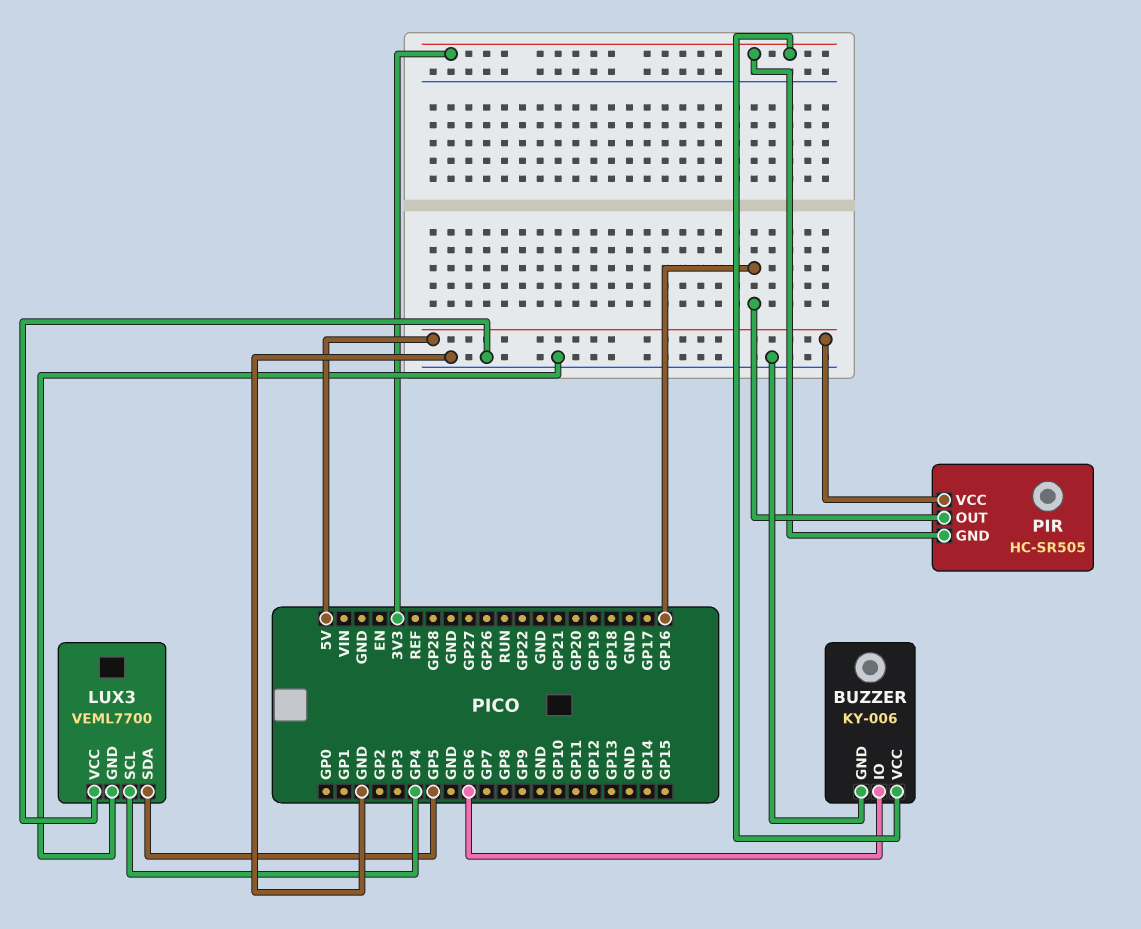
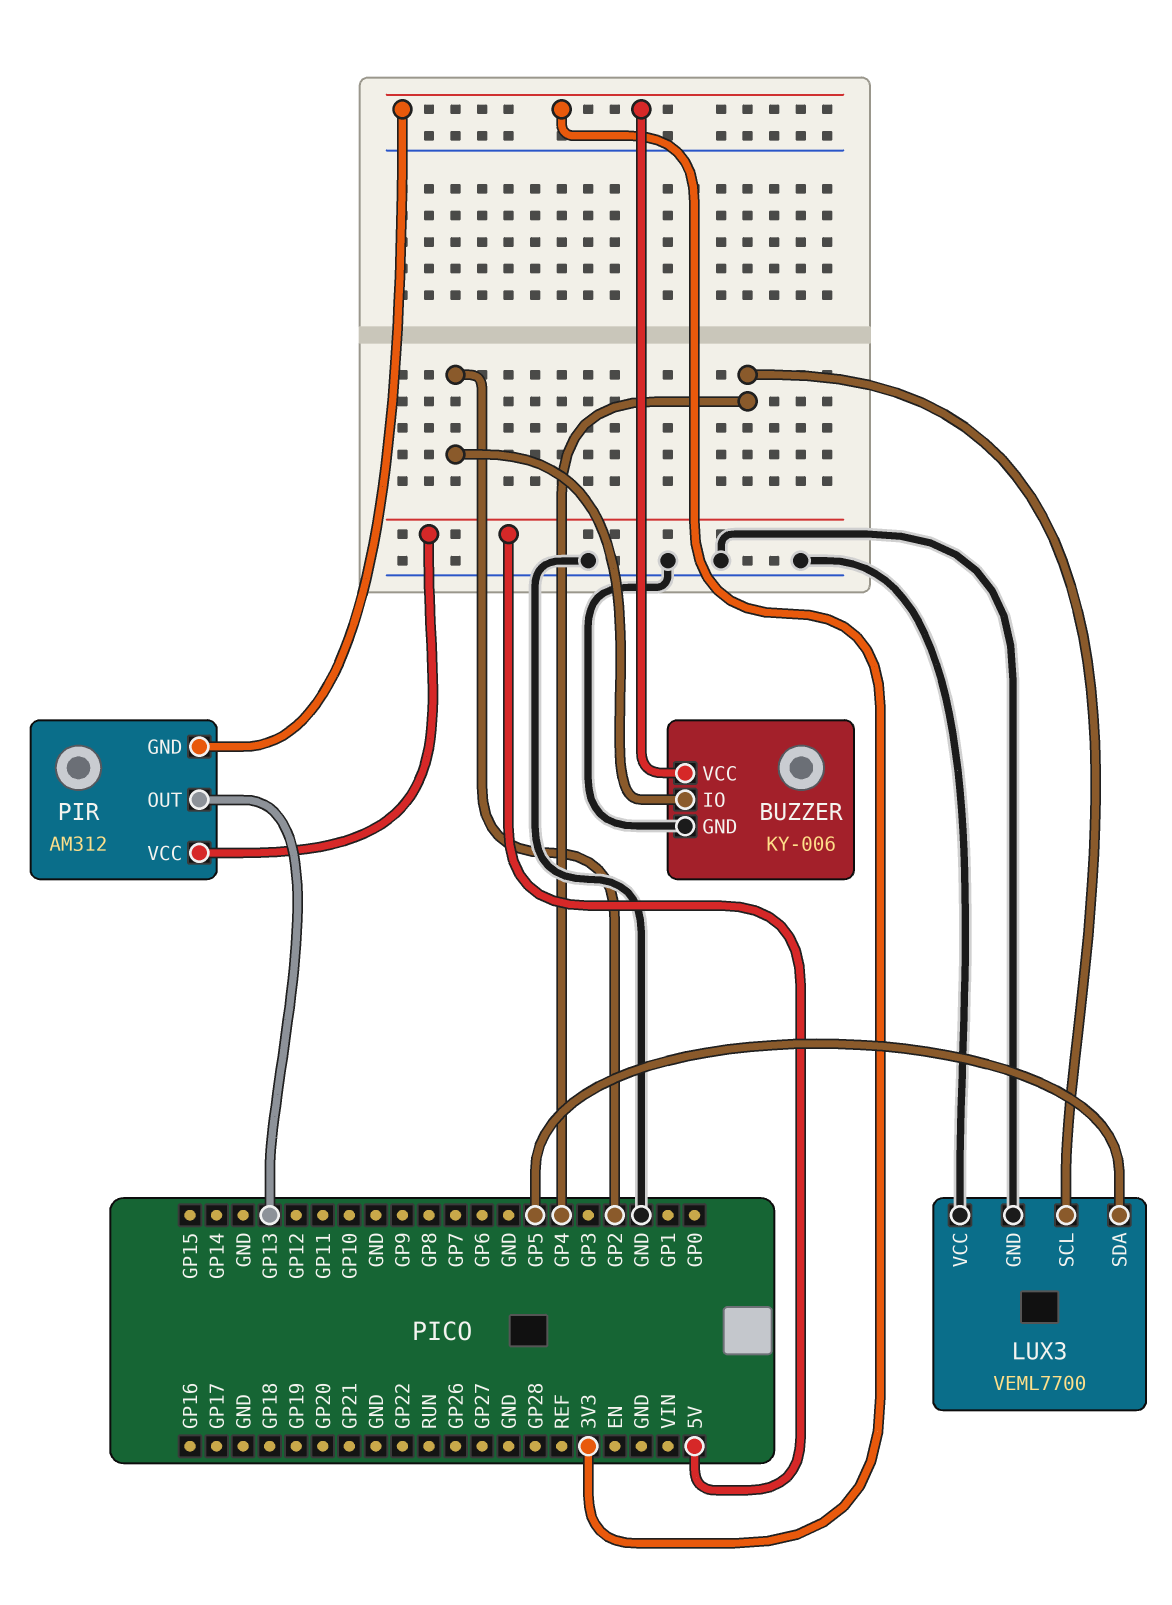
BUZZER pin IO: GP6 -> GP2
PIR: HC-SR505 -> AM312
PIR pin OUT: GP16 -> GP13

